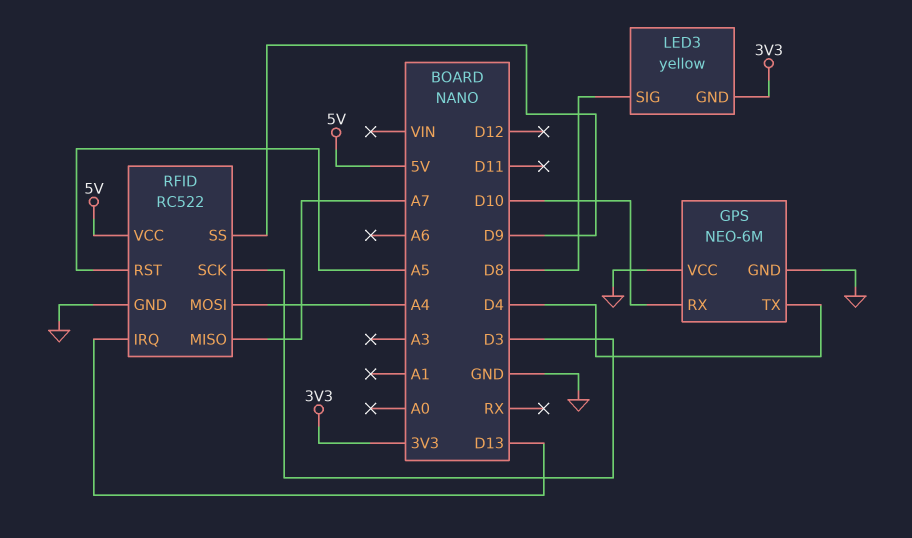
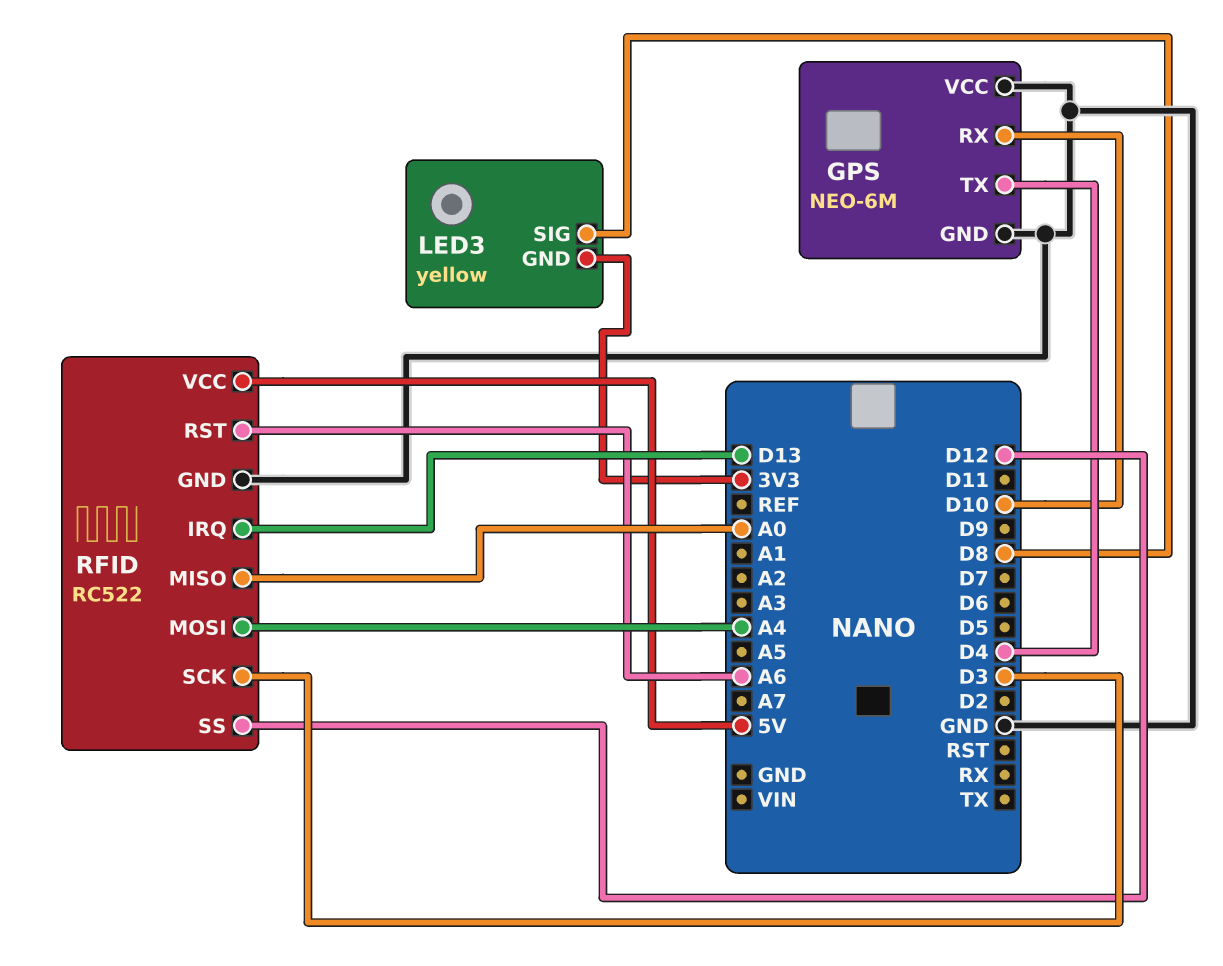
RFID pin MISO: A7 -> A0
RFID pin RST: A5 -> A6
RFID pin SS: D9 -> D12

